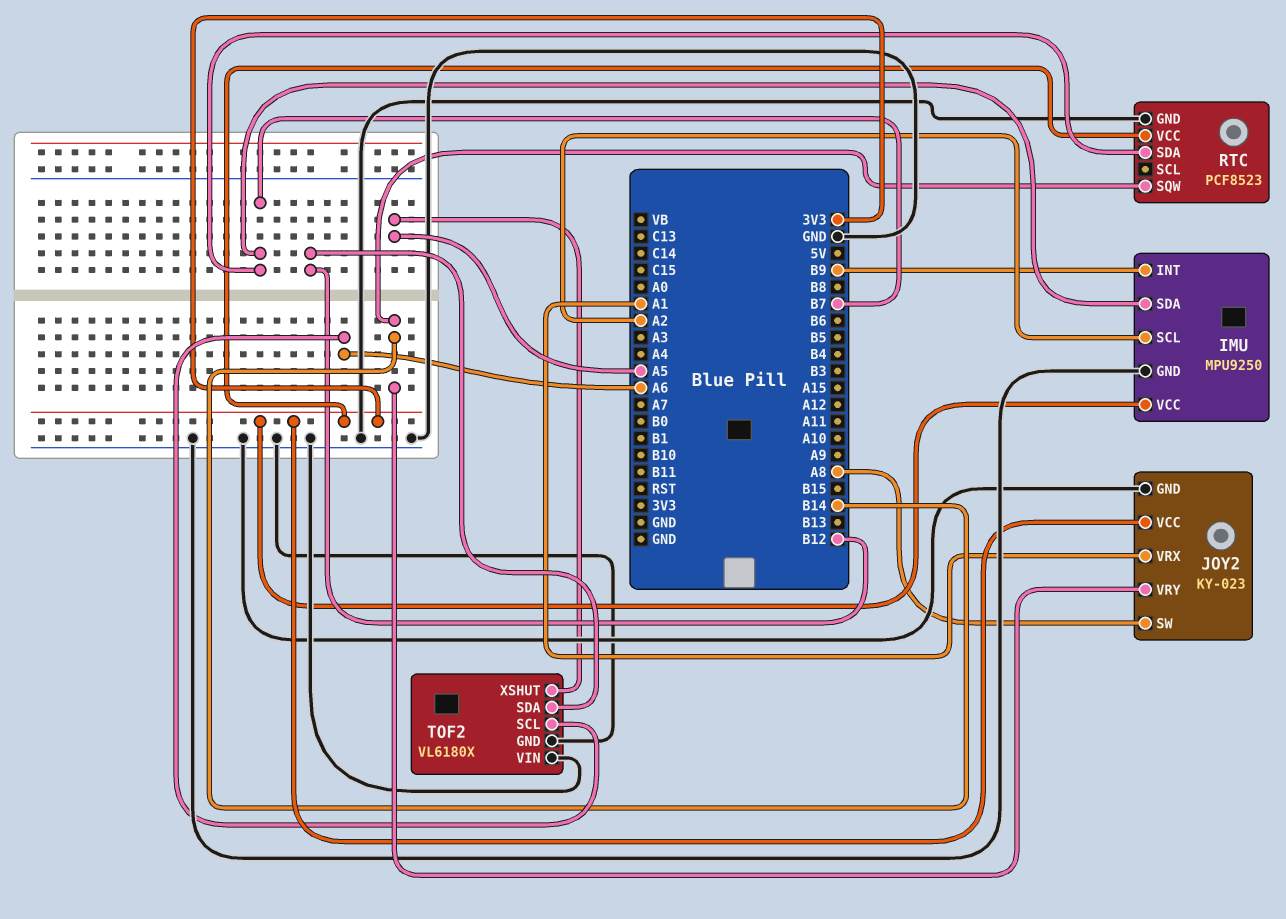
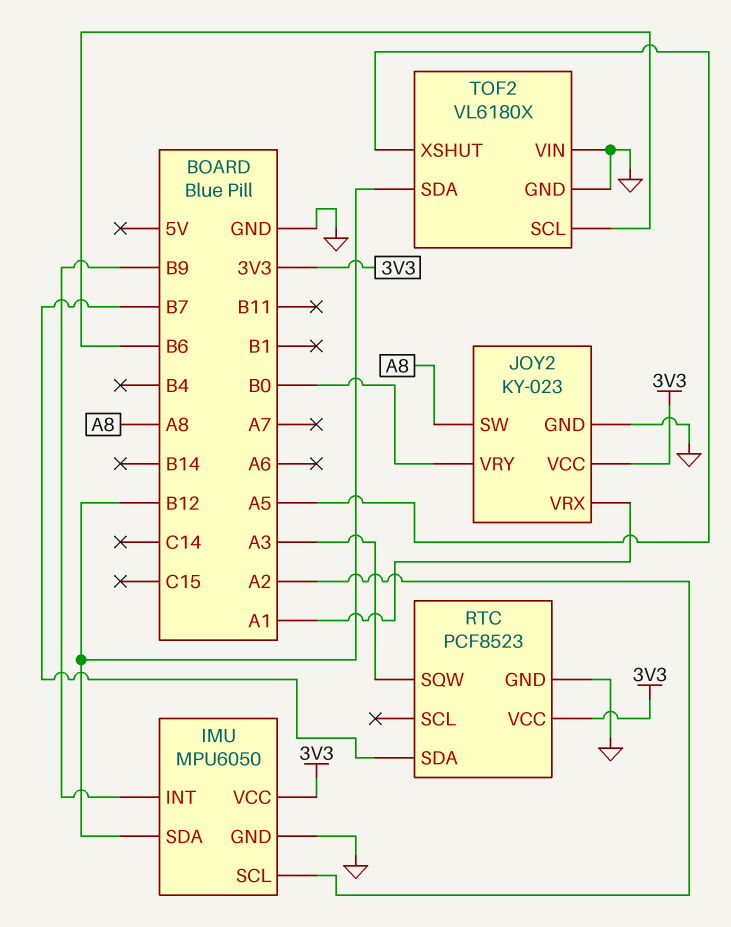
IMU: MPU9250 -> MPU6050
IMU pin SDA: B7 -> B12
JOY2 pin VRY: B14 -> B0
RTC pin SQW: B14 -> A3
TOF2 pin SCL: A6 -> B6

